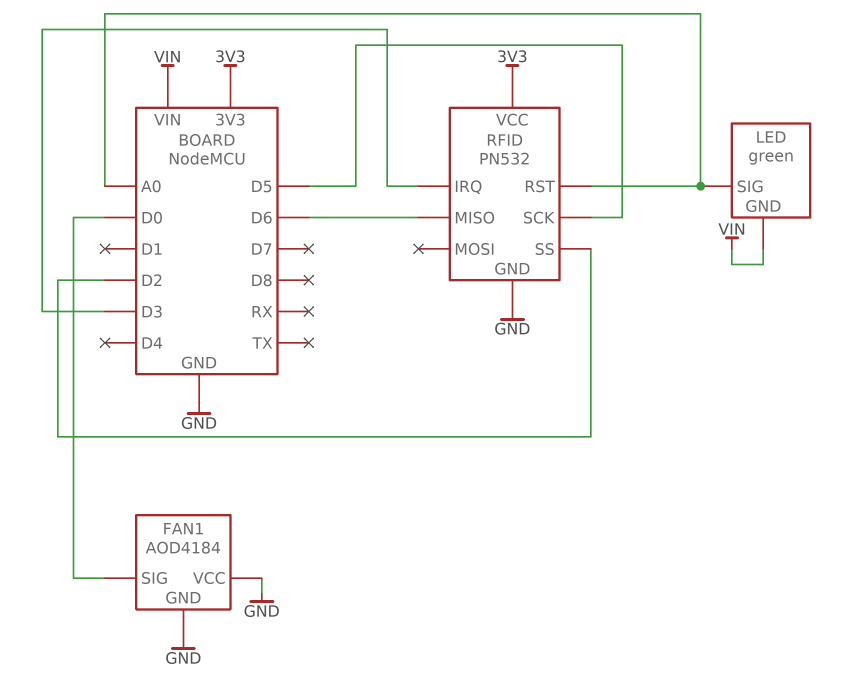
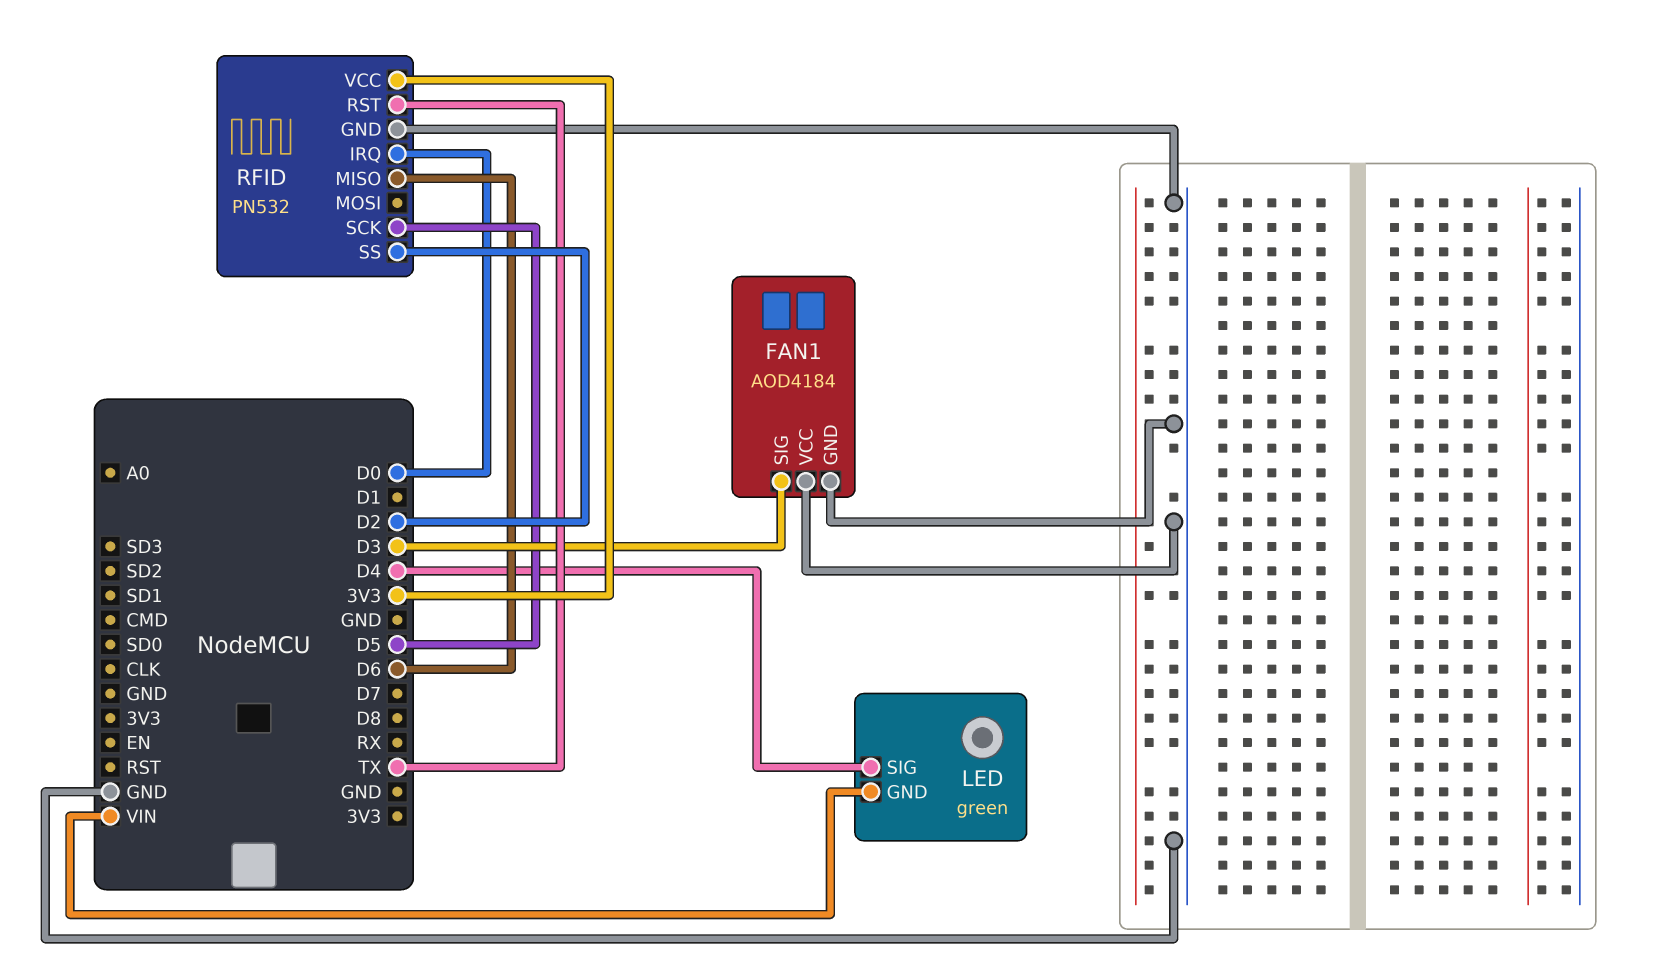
FAN1 pin SIG: D0 -> D3
LED pin SIG: A0 -> D4
RFID pin IRQ: D3 -> D0
RFID pin RST: A0 -> TX

